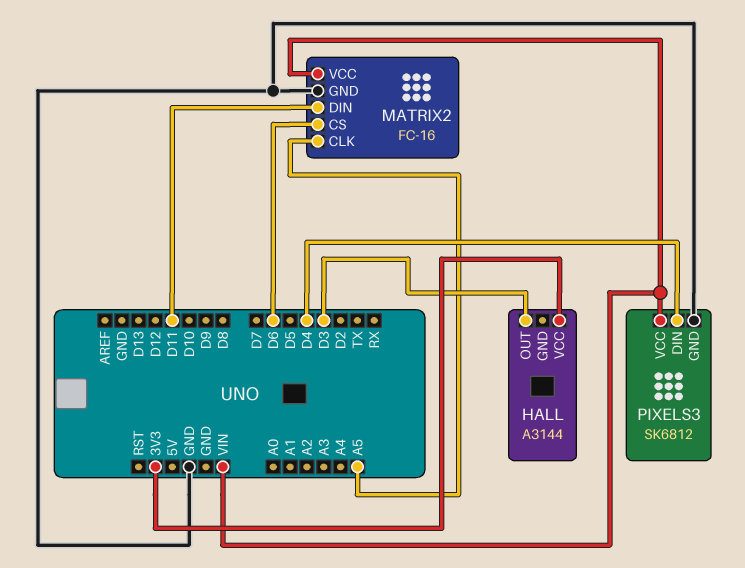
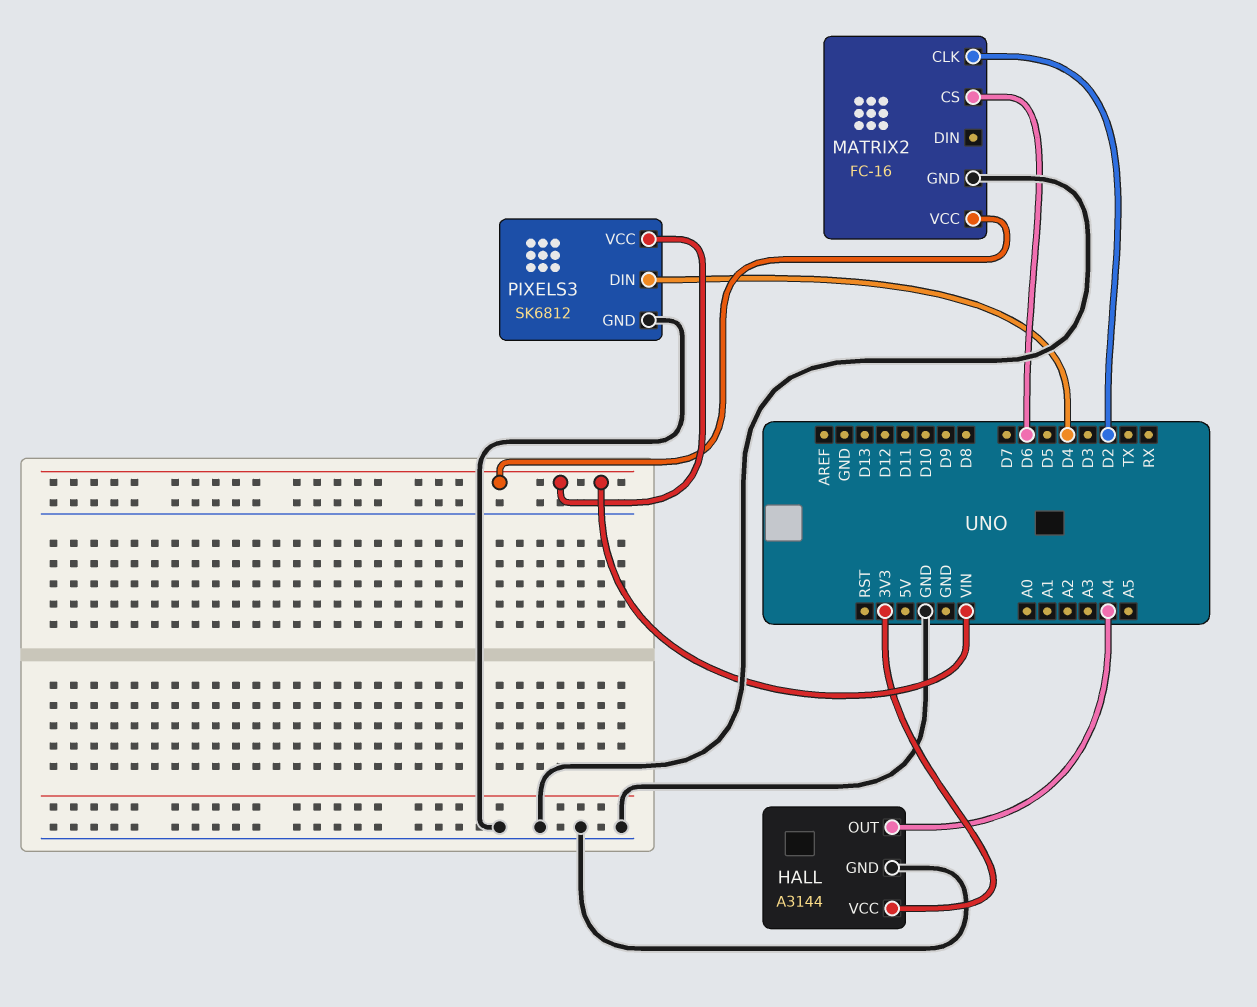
HALL pin GND: none -> GND
HALL pin OUT: D3 -> A4
MATRIX2 pin CLK: A5 -> D2
MATRIX2 pin DIN: D11 -> none

